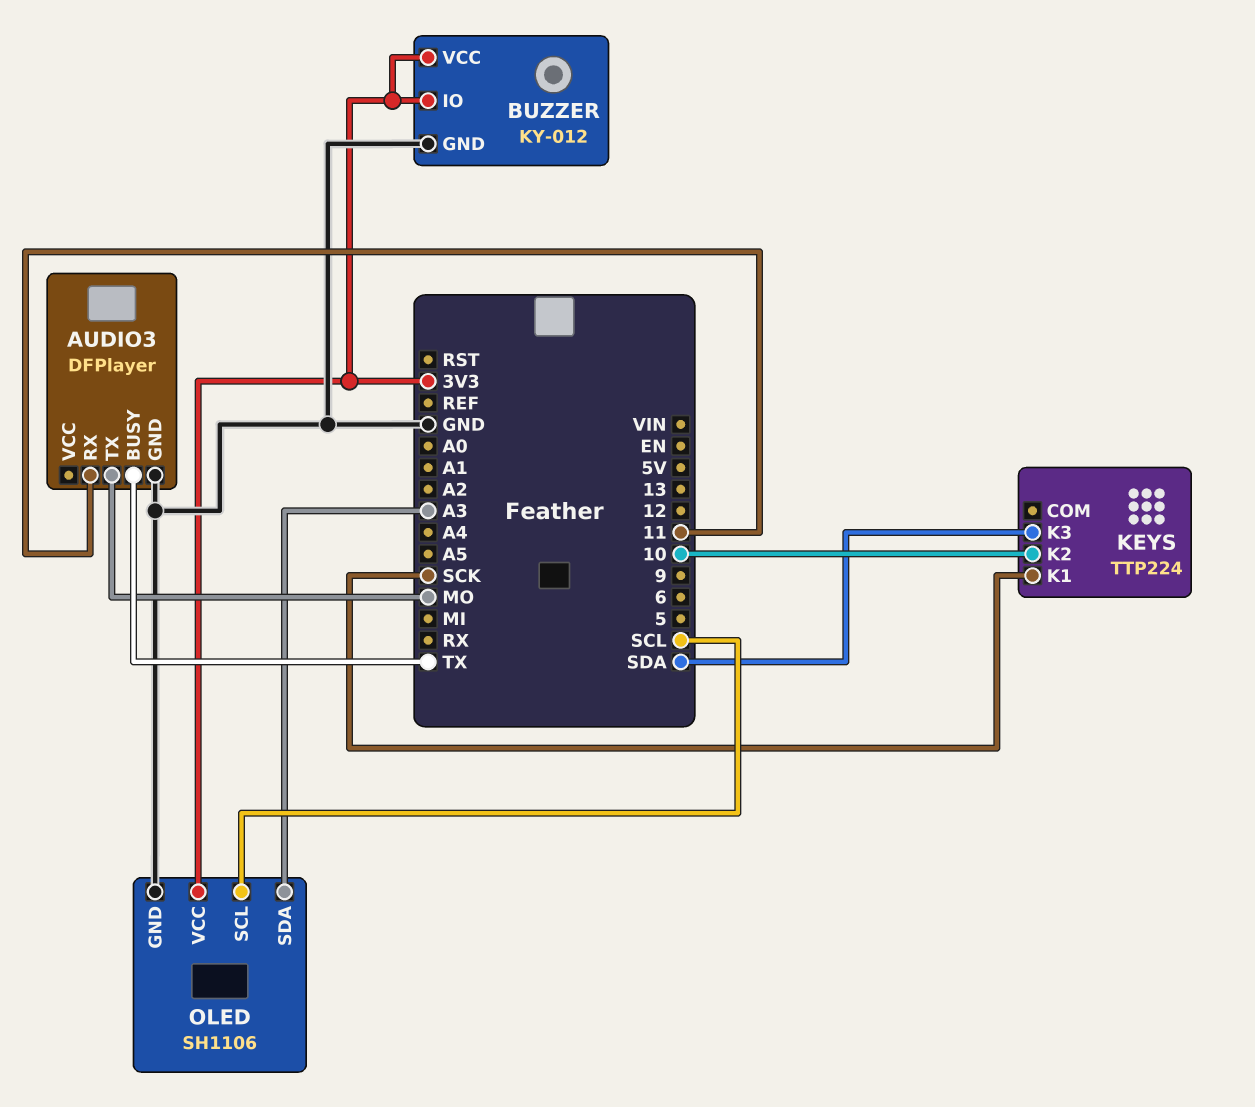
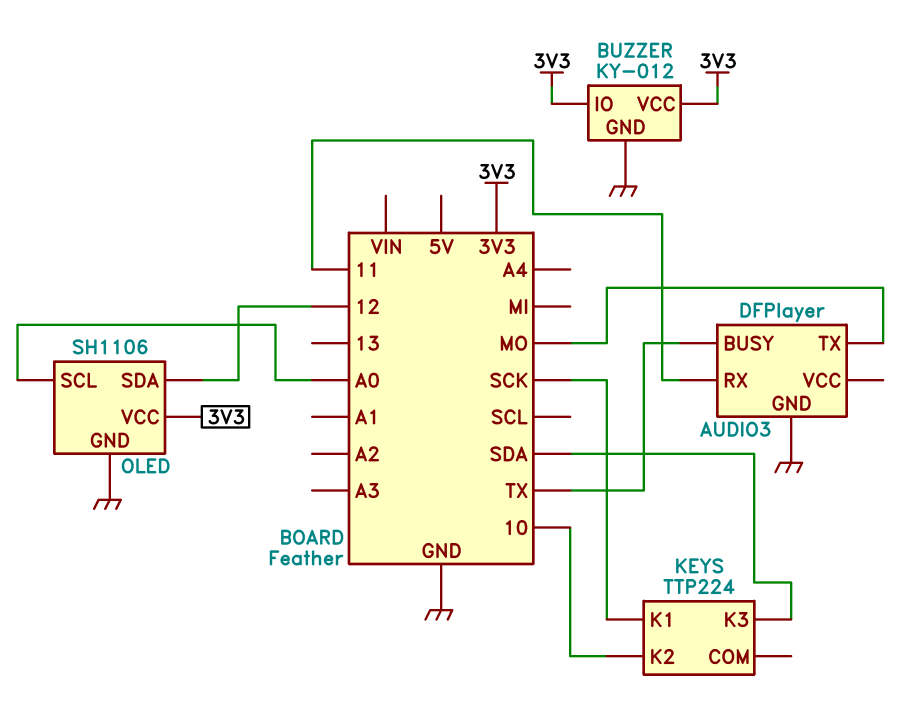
OLED pin SCL: SCL -> A0
OLED pin SDA: A3 -> 12

